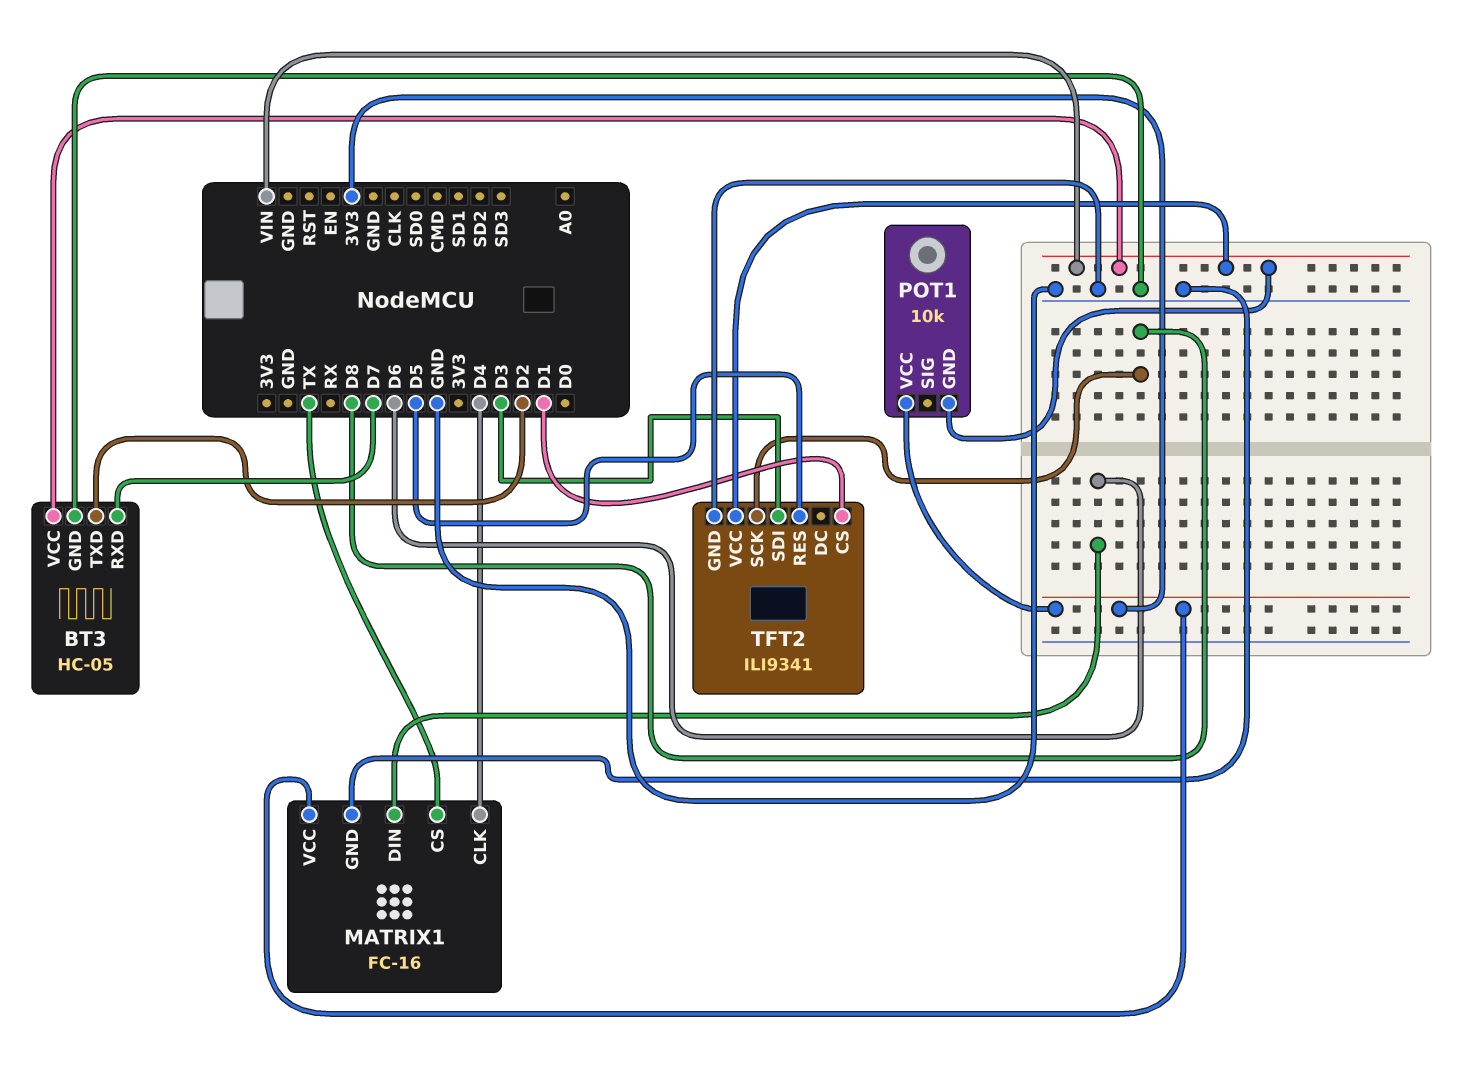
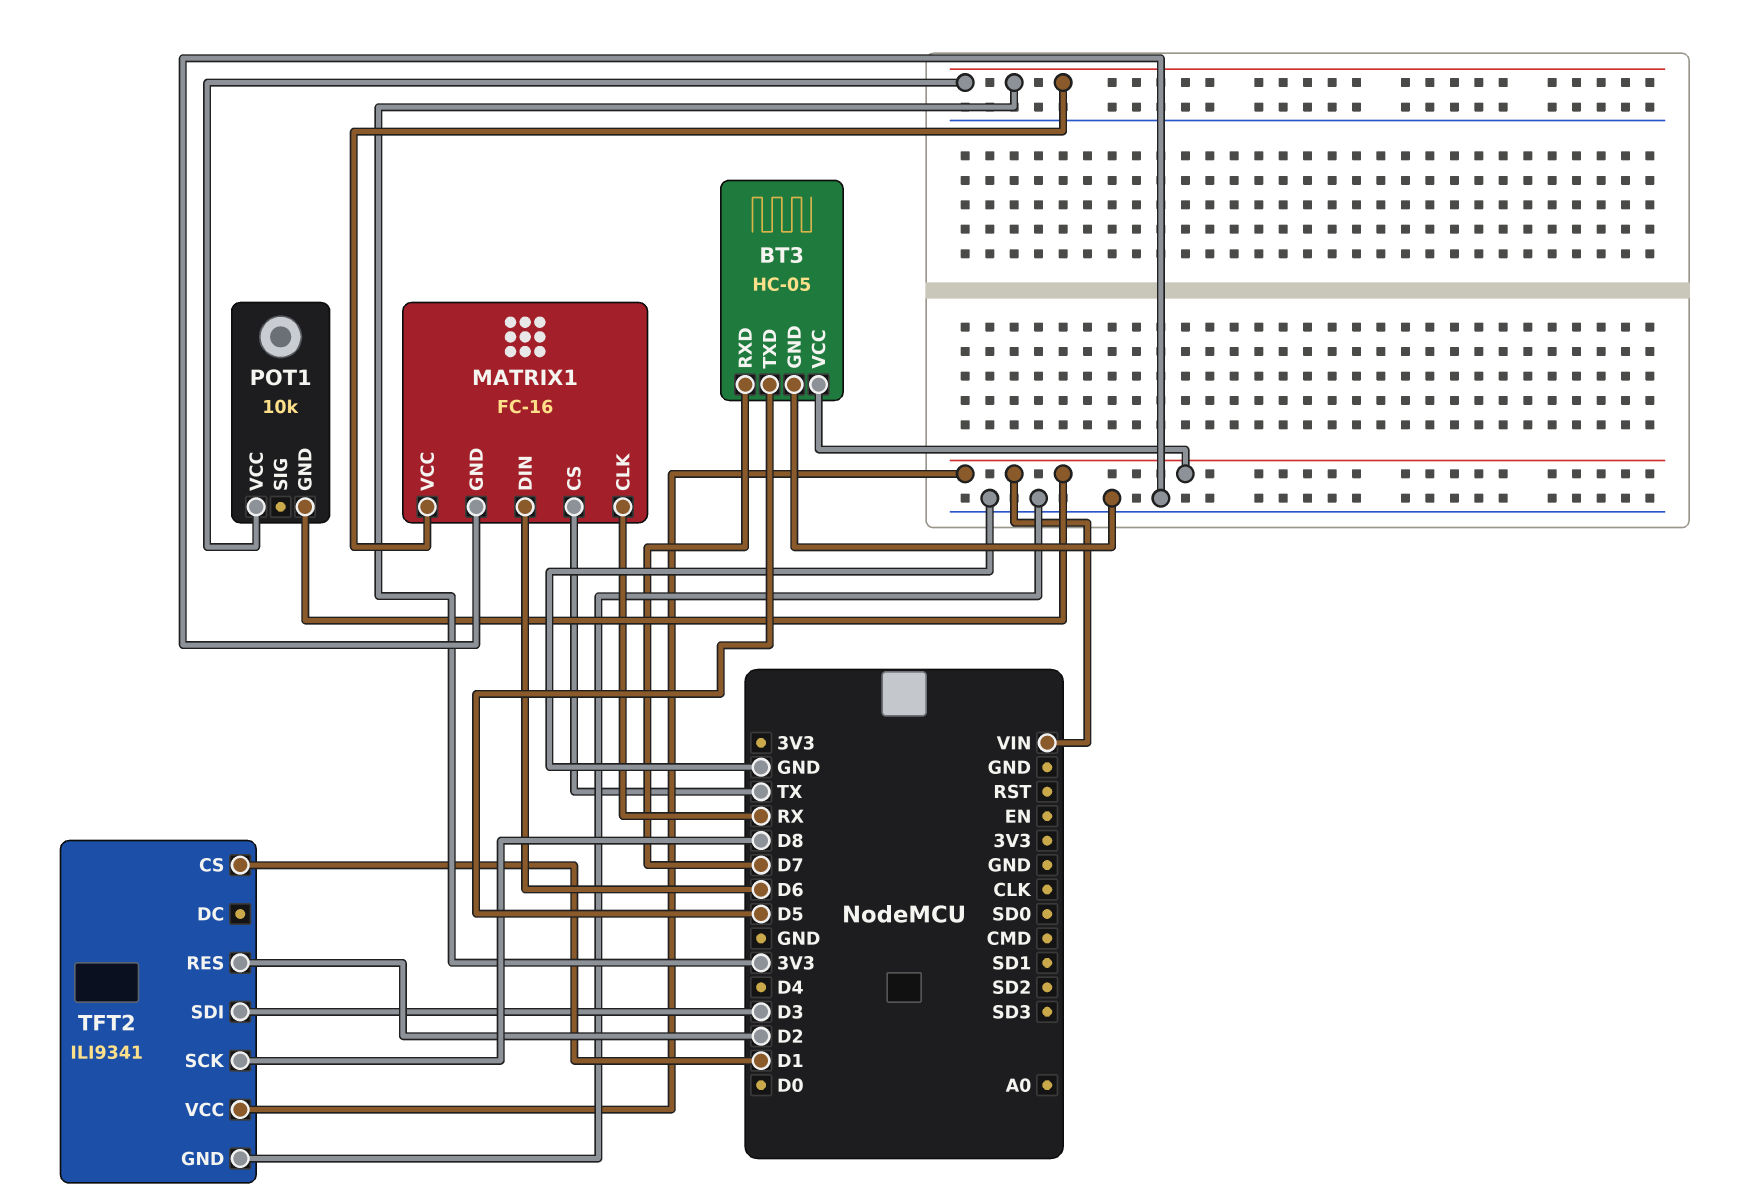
BT3 pin TXD: D2 -> D5
MATRIX1 pin CLK: D4 -> RX
TFT2 pin RES: D5 -> D2

